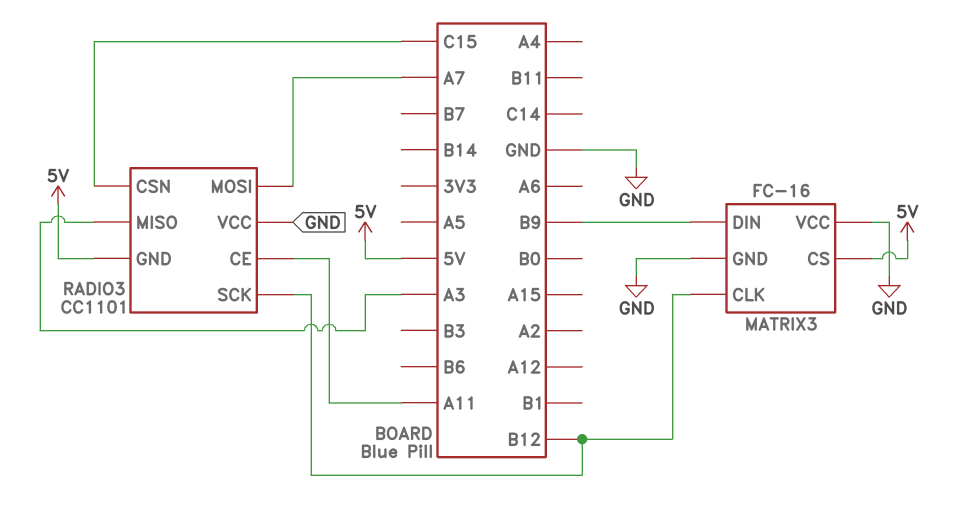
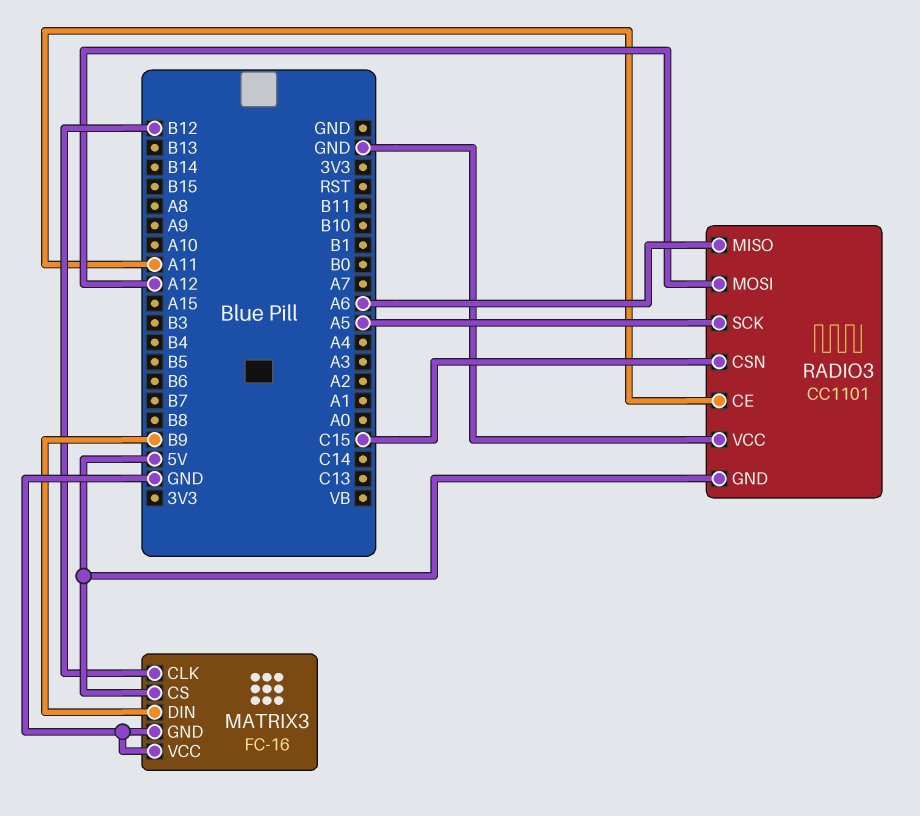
RADIO3 pin MISO: A3 -> A6
RADIO3 pin MOSI: A7 -> A12
RADIO3 pin SCK: B12 -> A5

